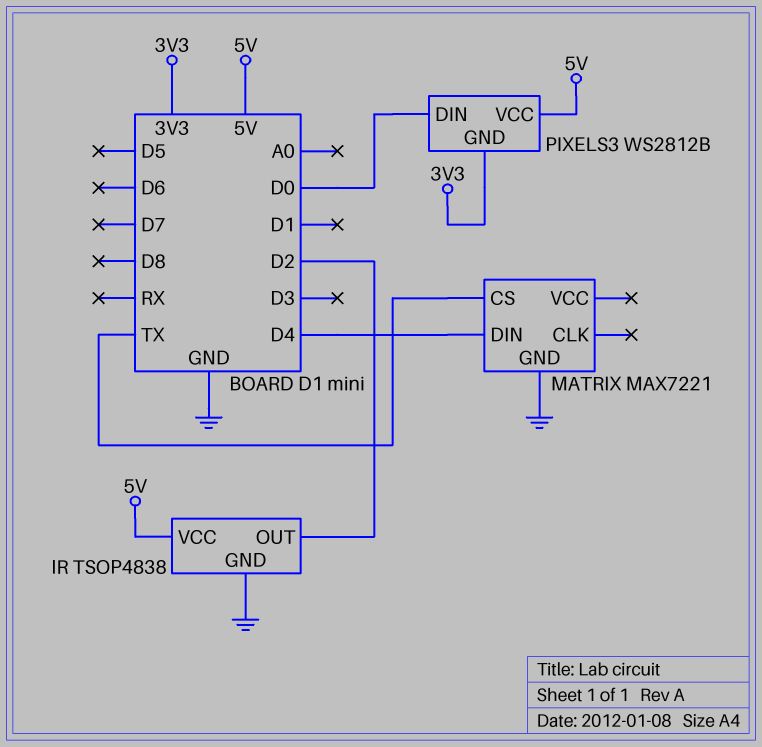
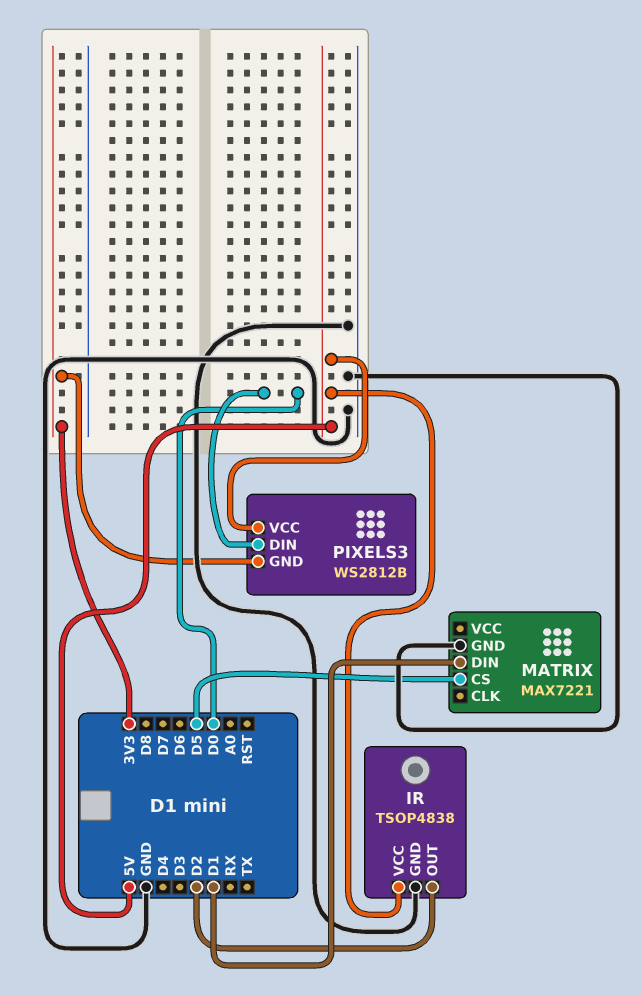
MATRIX pin CS: TX -> D5
MATRIX pin DIN: D4 -> D1

